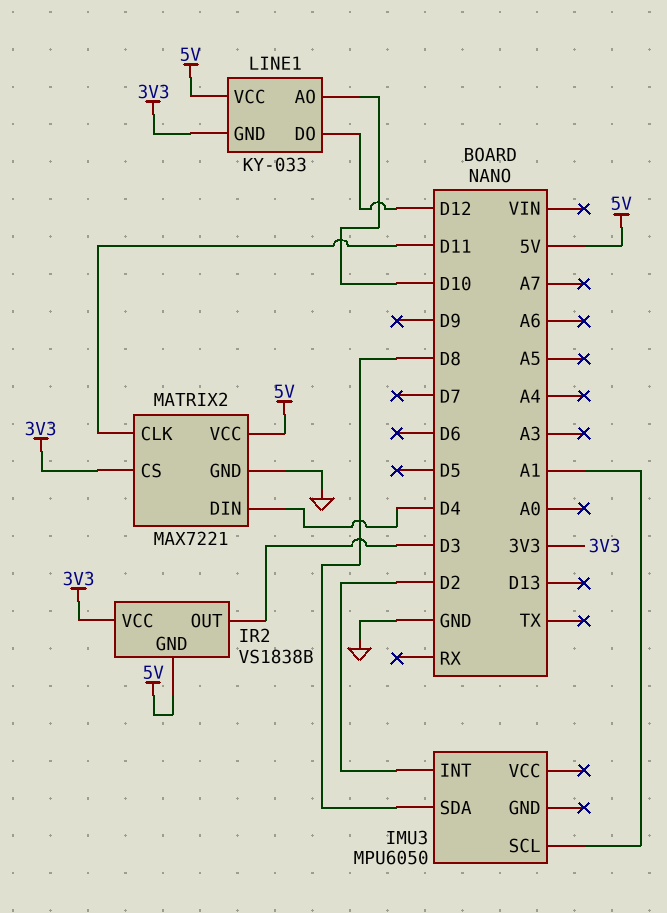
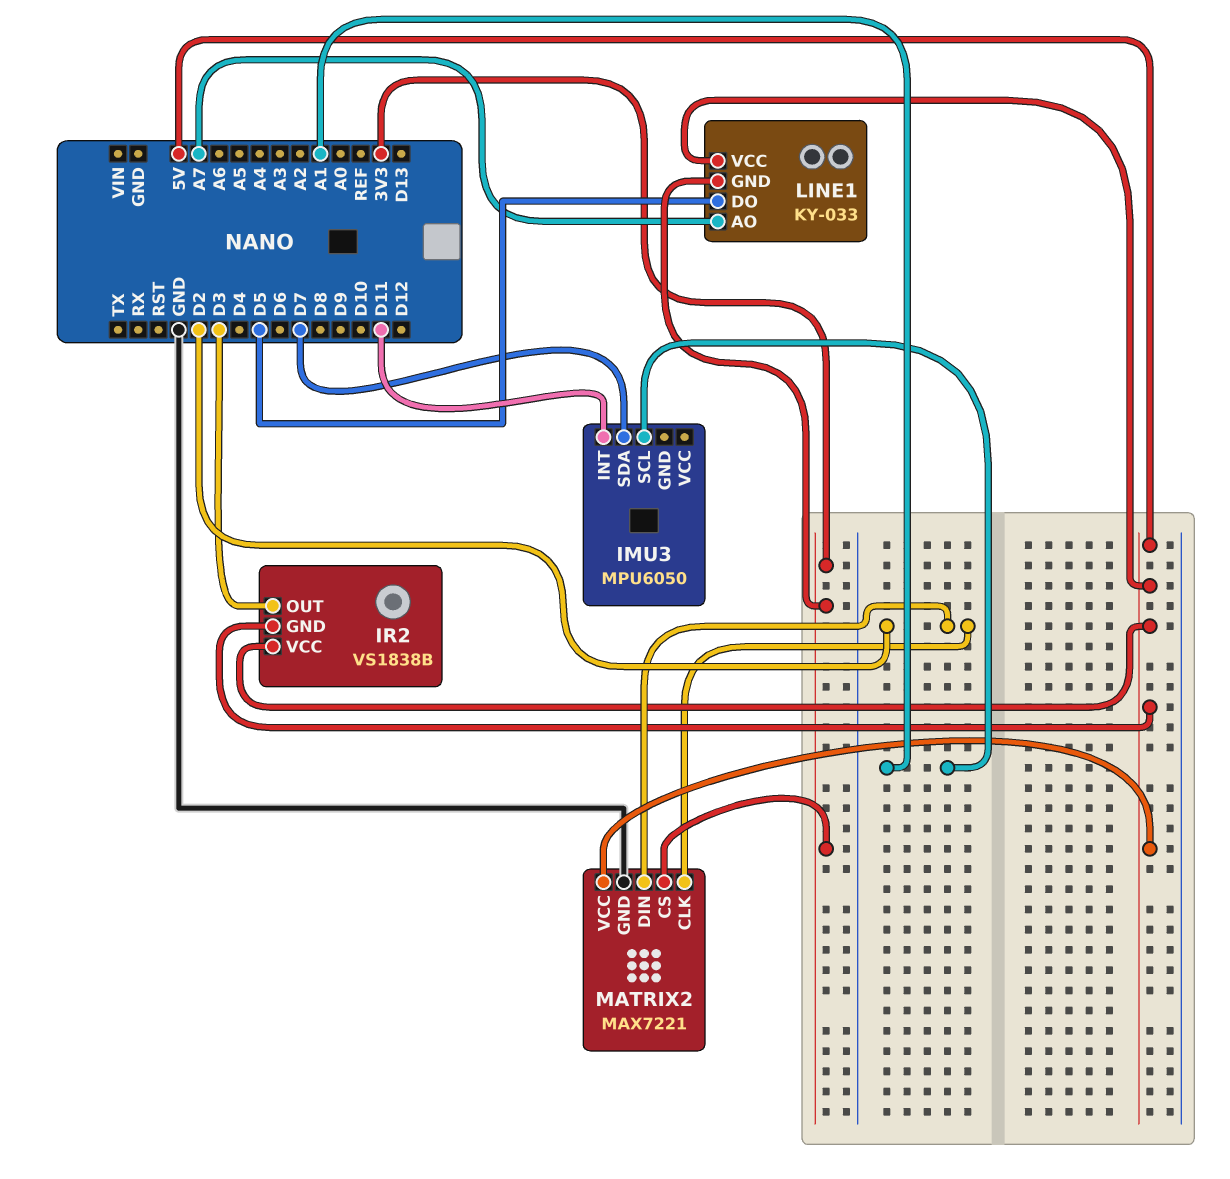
IMU3 pin INT: D2 -> D11
IMU3 pin SDA: D8 -> D7
IR2 pin VCC: 3V3 -> 5V
LINE1 pin AO: D10 -> A7
LINE1 pin DO: D12 -> D5
MATRIX2 pin CLK: D11 -> D2
MATRIX2 pin DIN: D4 -> D2

